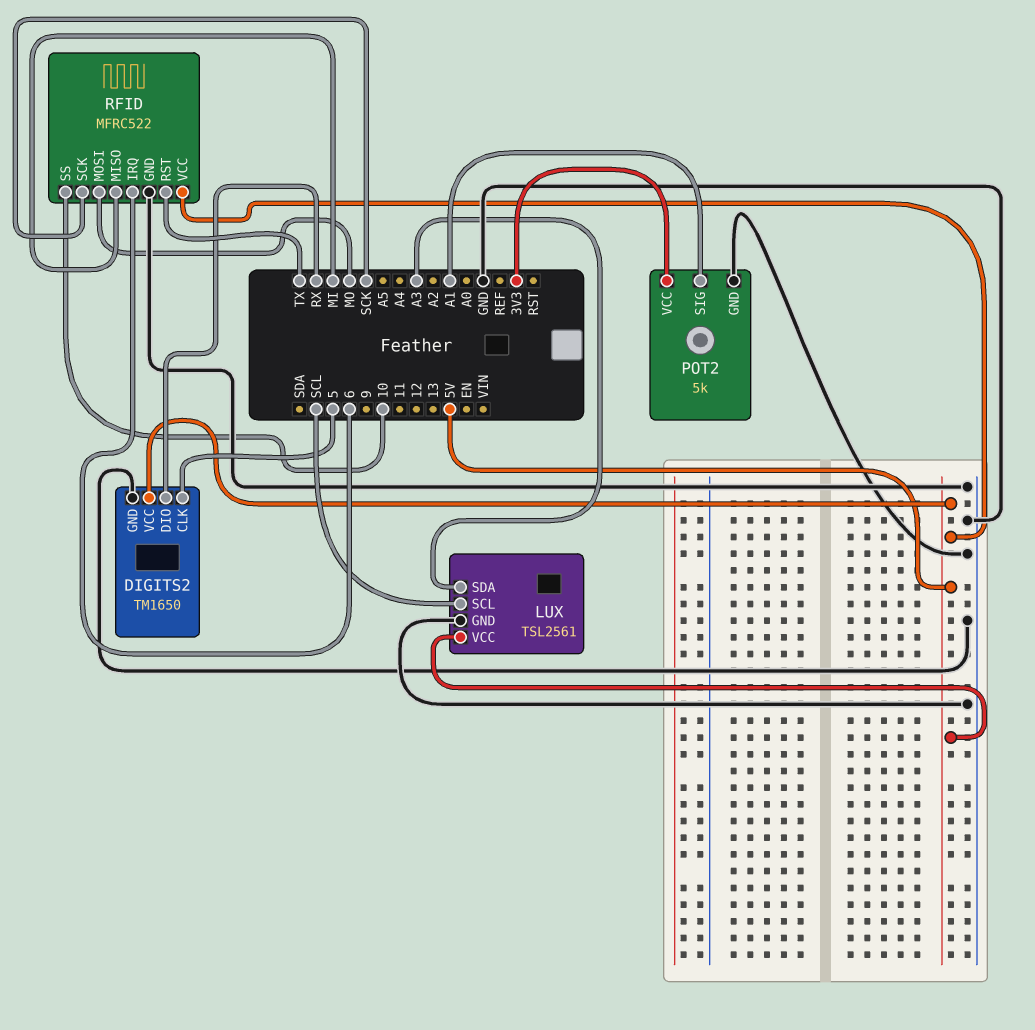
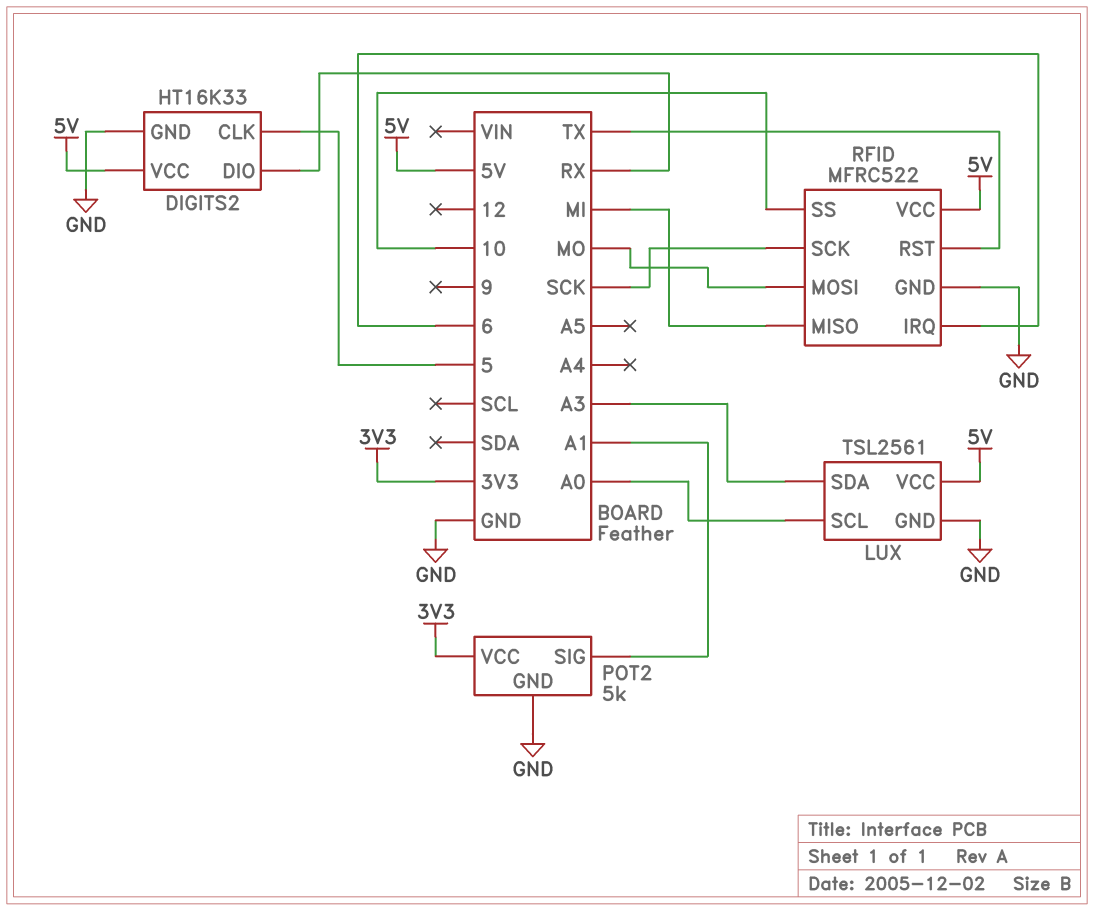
DIGITS2: TM1650 -> HT16K33
LUX pin SCL: SCL -> A0

